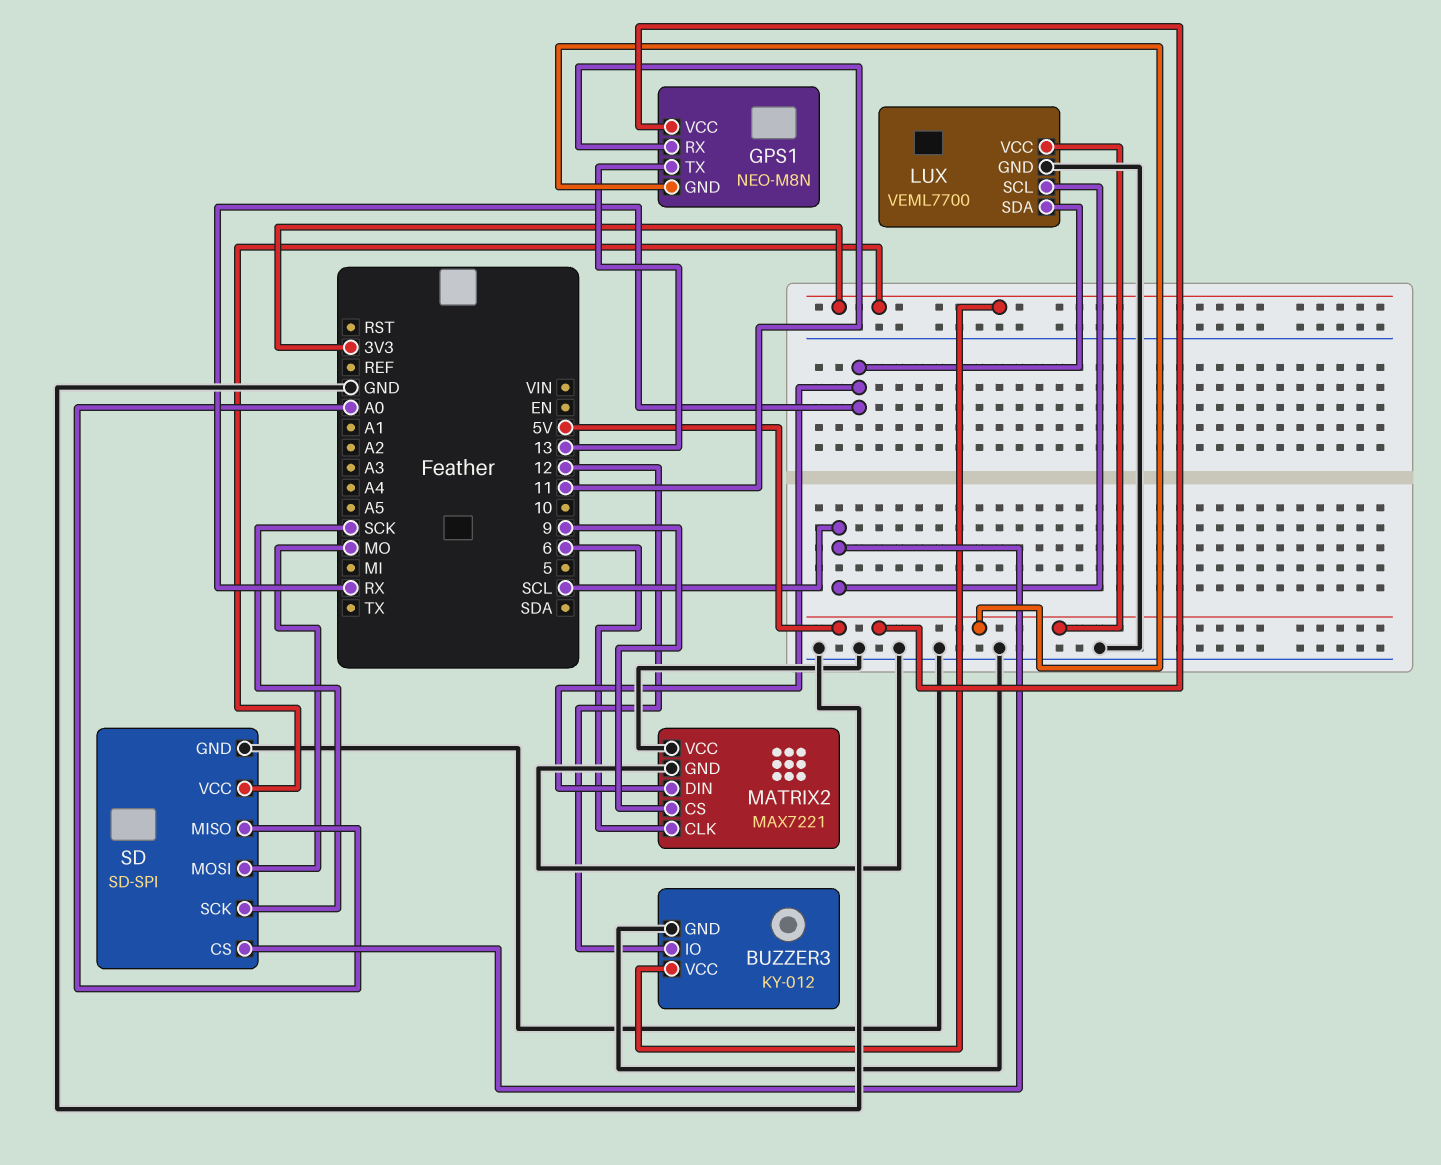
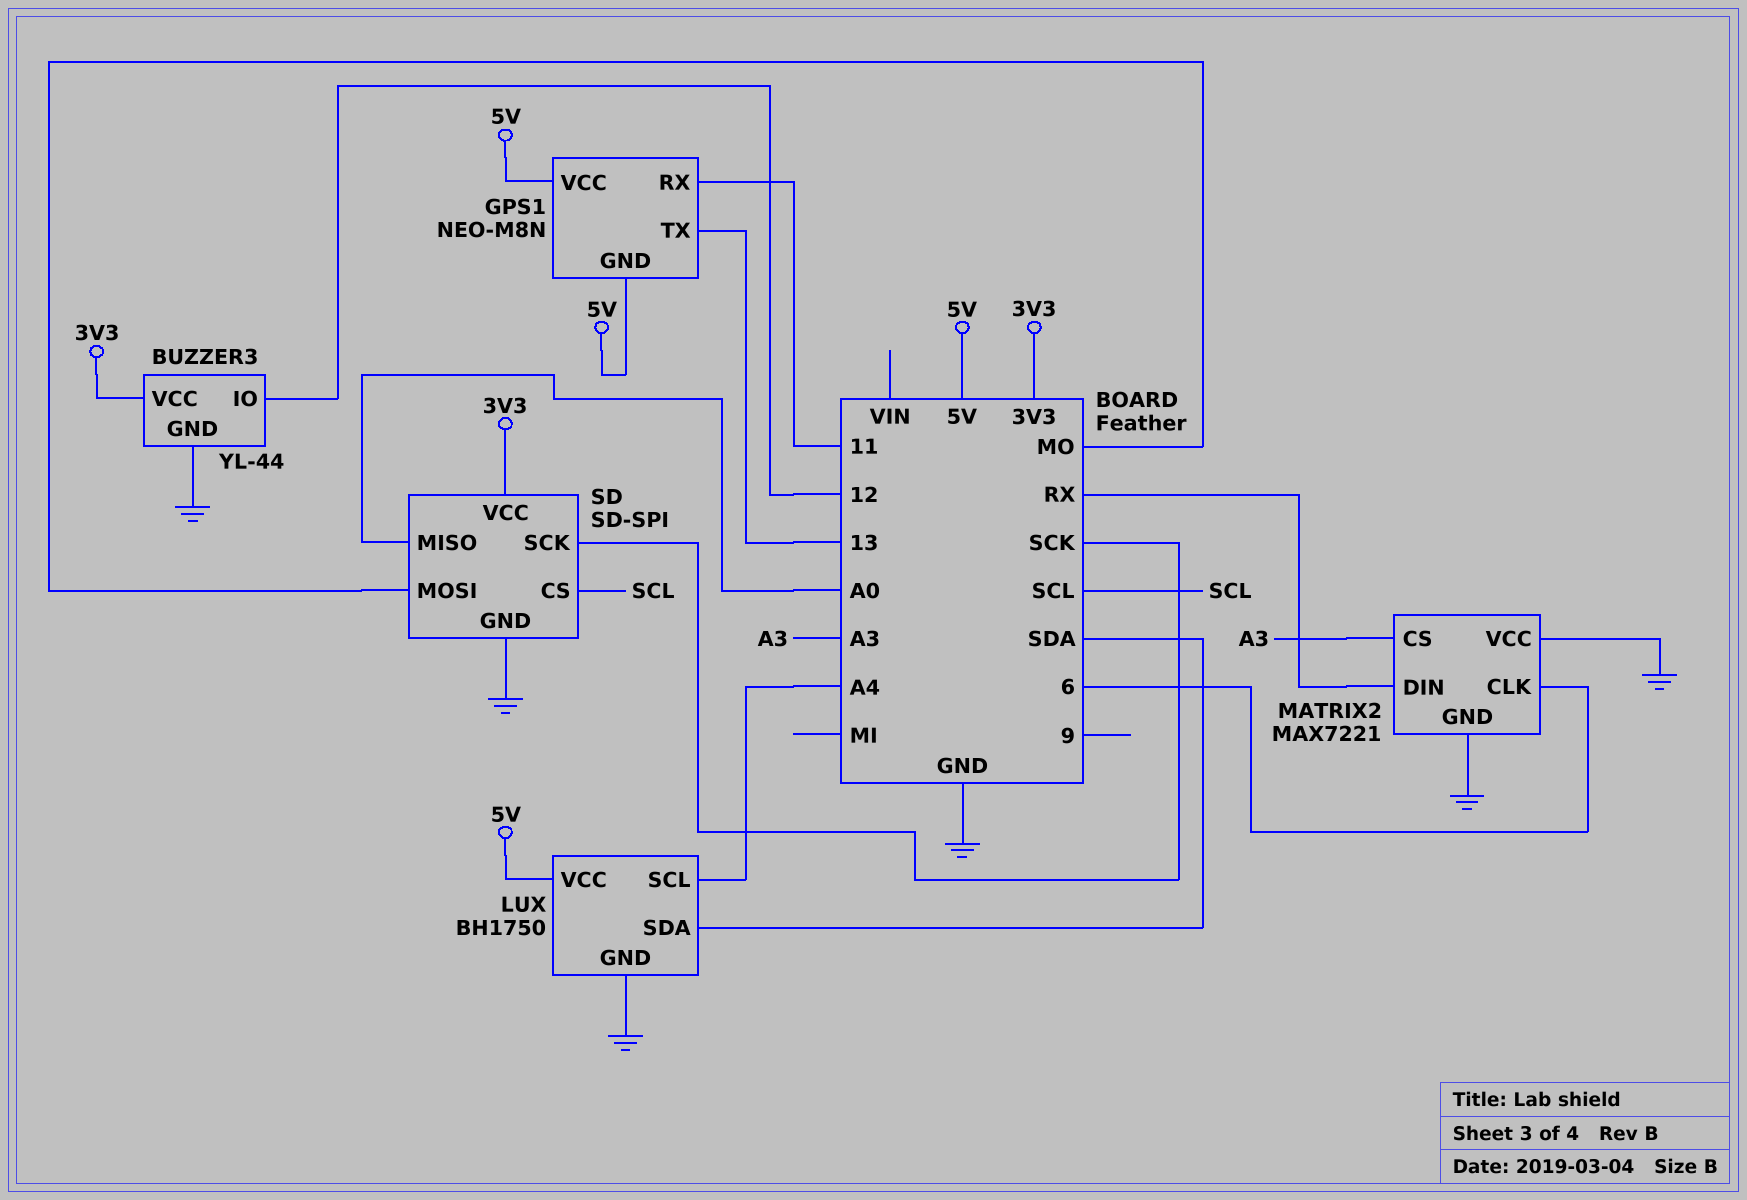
BUZZER3: KY-012 -> YL-44
LUX: VEML7700 -> BH1750
LUX pin SCL: SCL -> A4
LUX pin SDA: RX -> SDA
MATRIX2 pin CS: 9 -> A3

